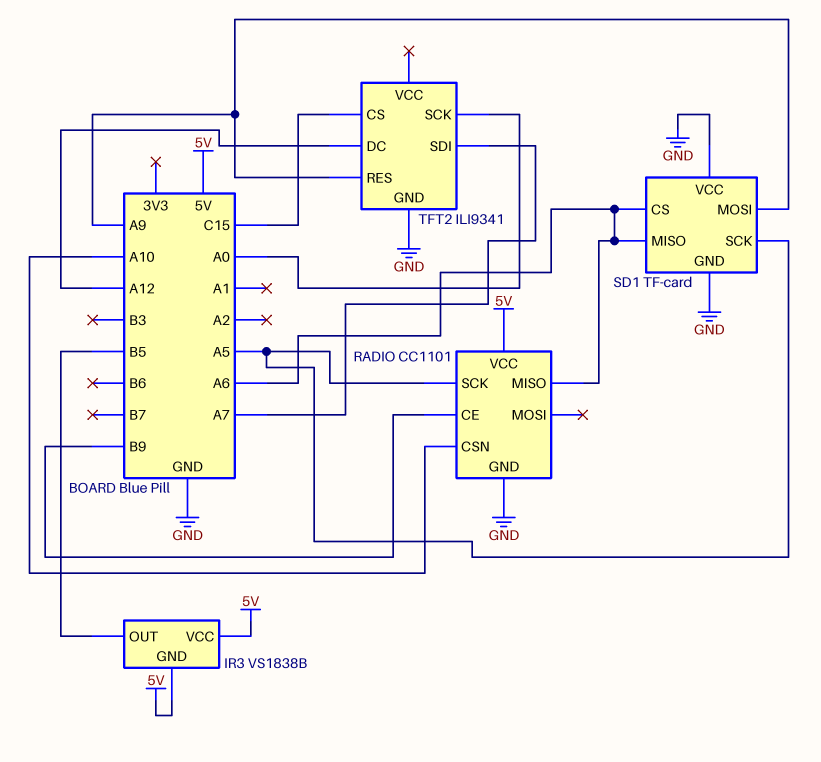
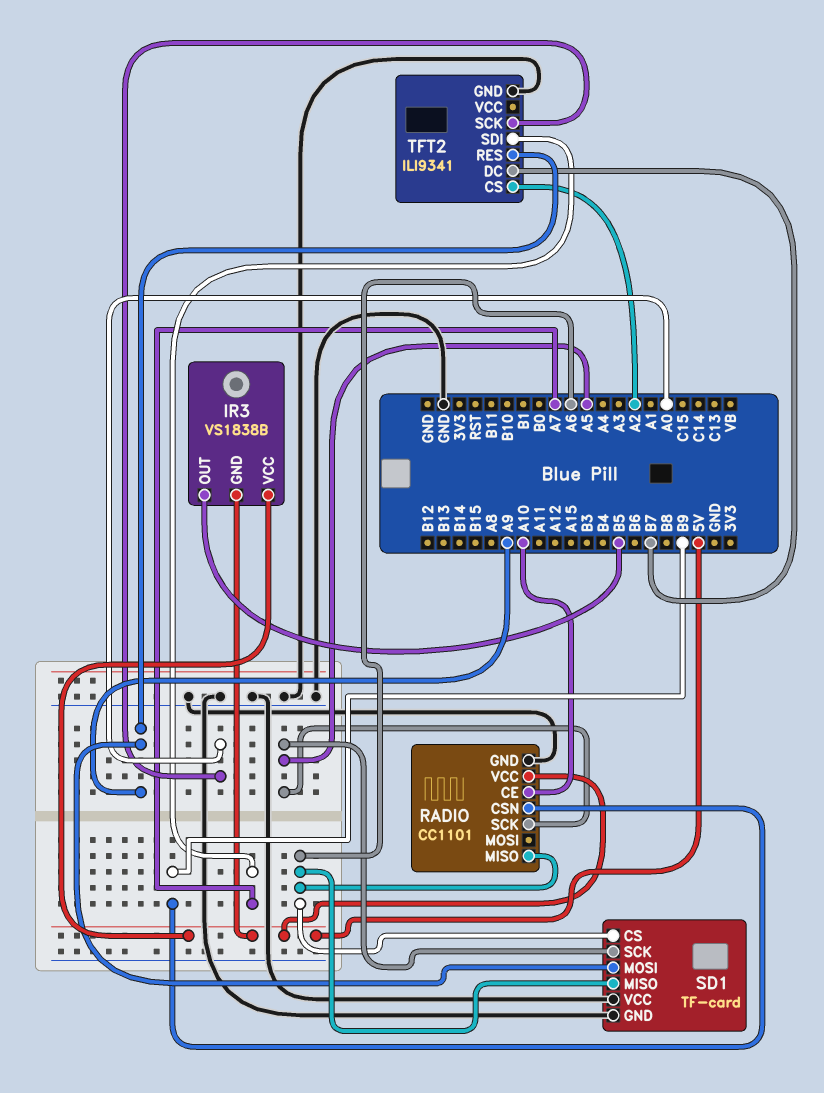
RADIO pin CE: B9 -> A10
RADIO pin CSN: A10 -> B9
TFT2 pin CS: C15 -> A2
TFT2 pin DC: A12 -> B7

